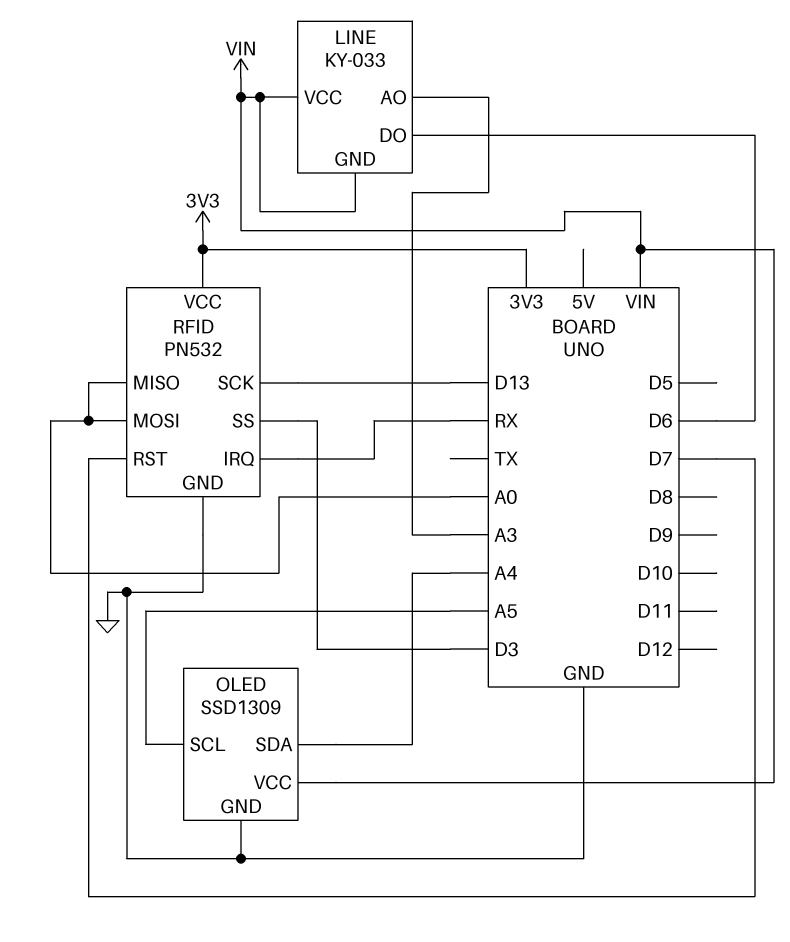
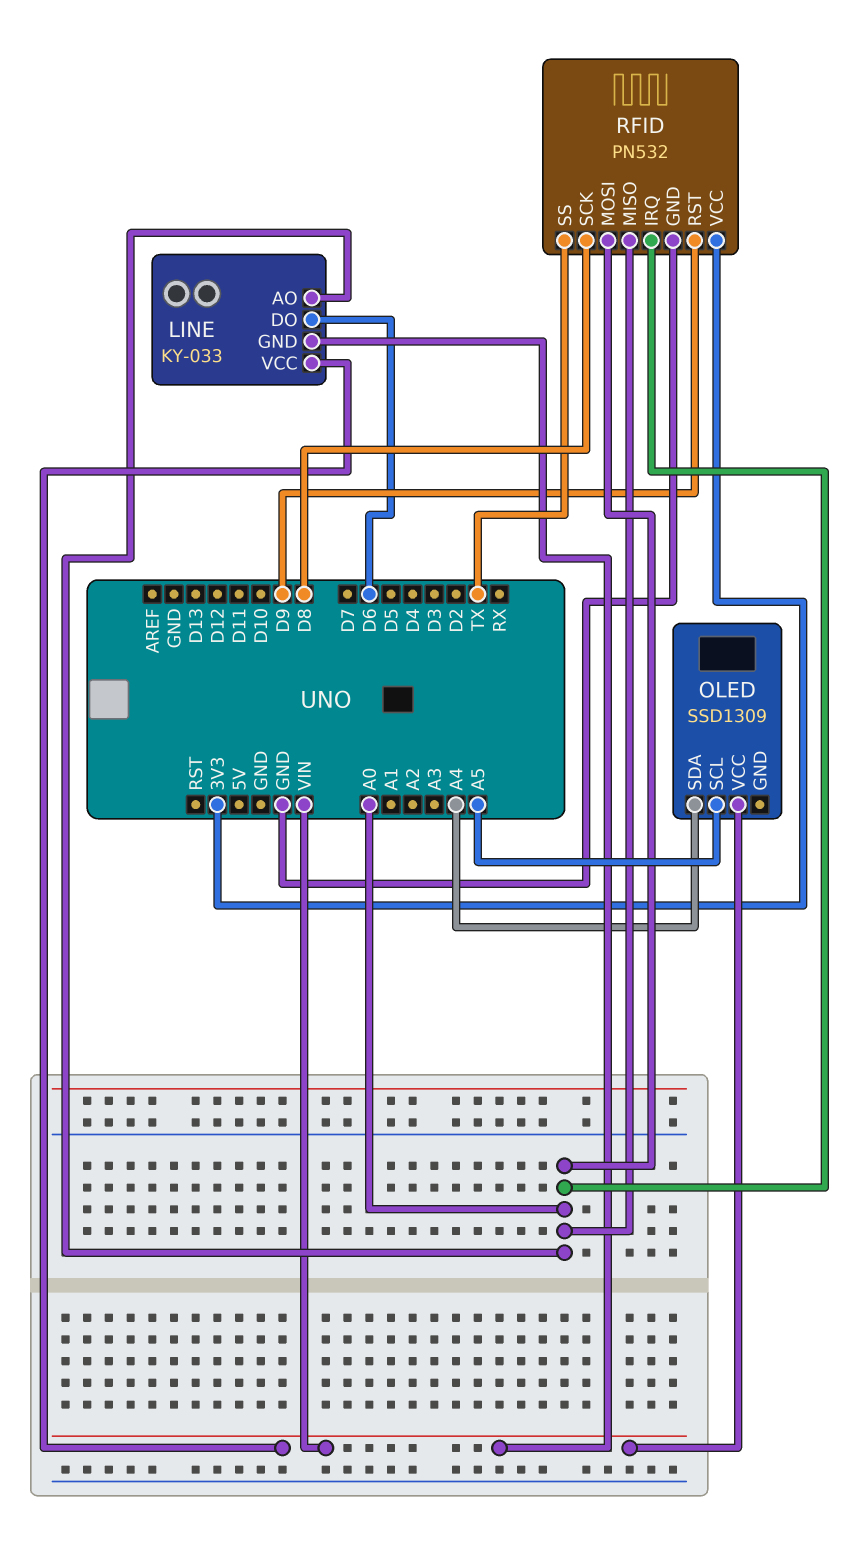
LINE pin AO: A3 -> A0
OLED pin GND: GND -> none
RFID pin IRQ: RX -> A0
RFID pin RST: D7 -> D9
RFID pin SCK: D13 -> D8
RFID pin SS: D3 -> TX

